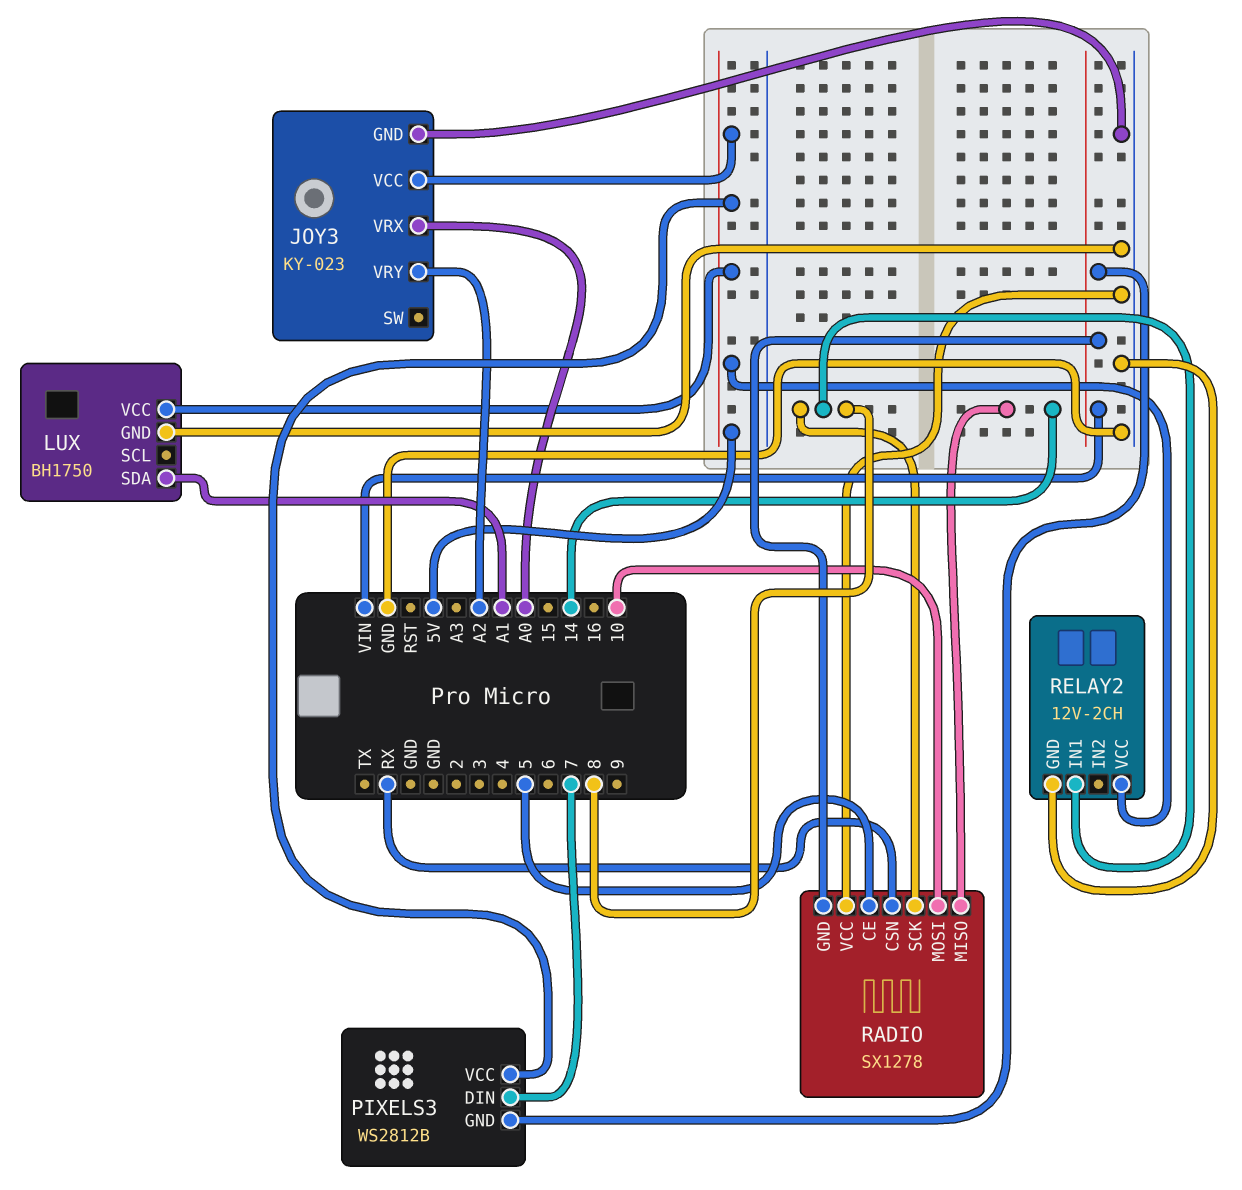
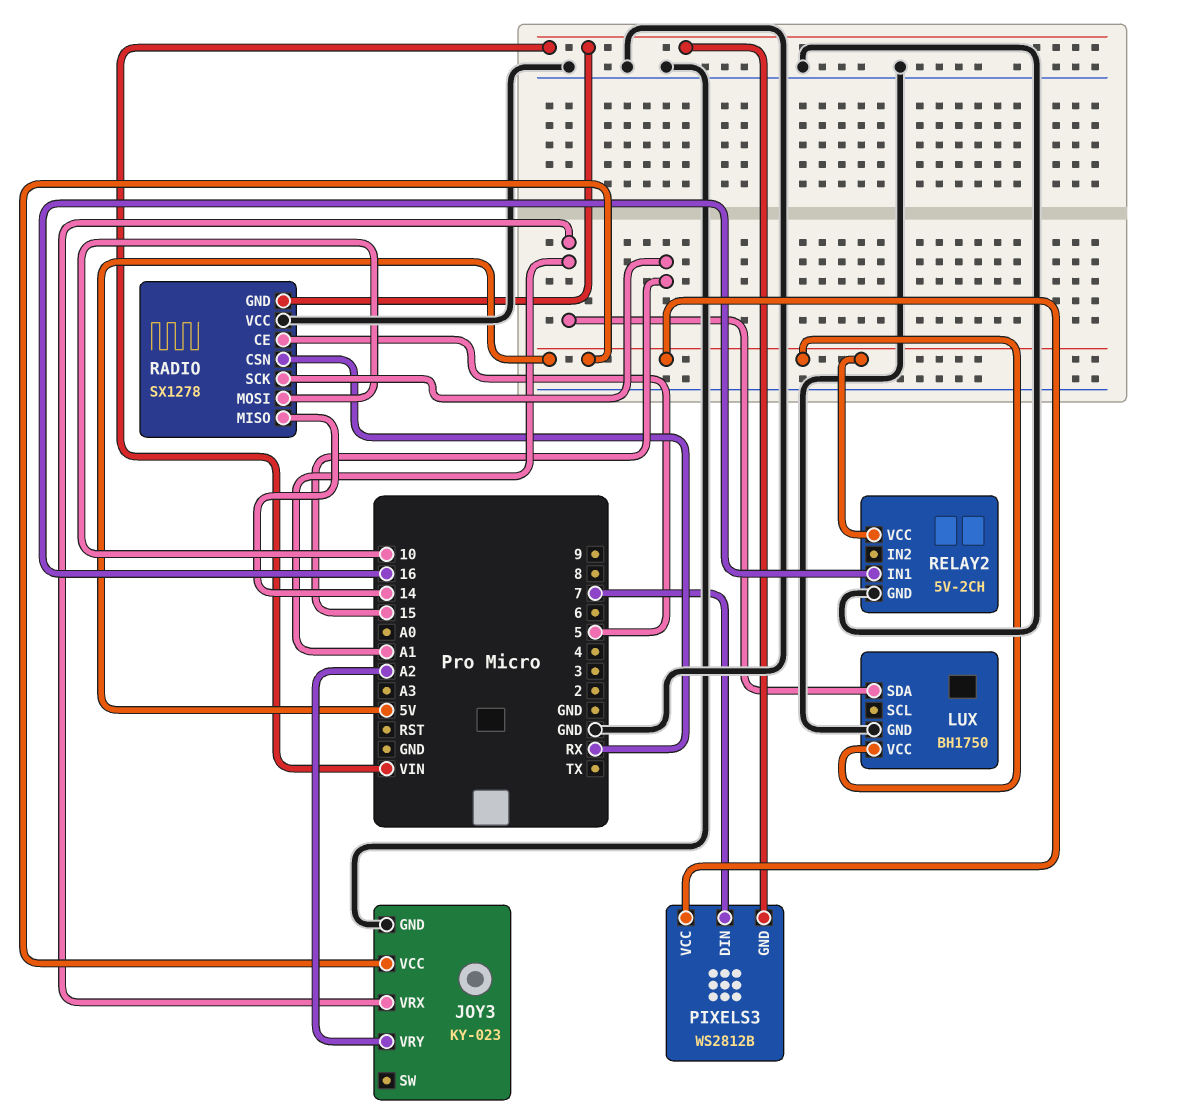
JOY3 pin VRX: A0 -> A1
RADIO pin SCK: 8 -> 15
RELAY2: 12V-2CH -> 5V-2CH
RELAY2 pin IN1: 8 -> 16

